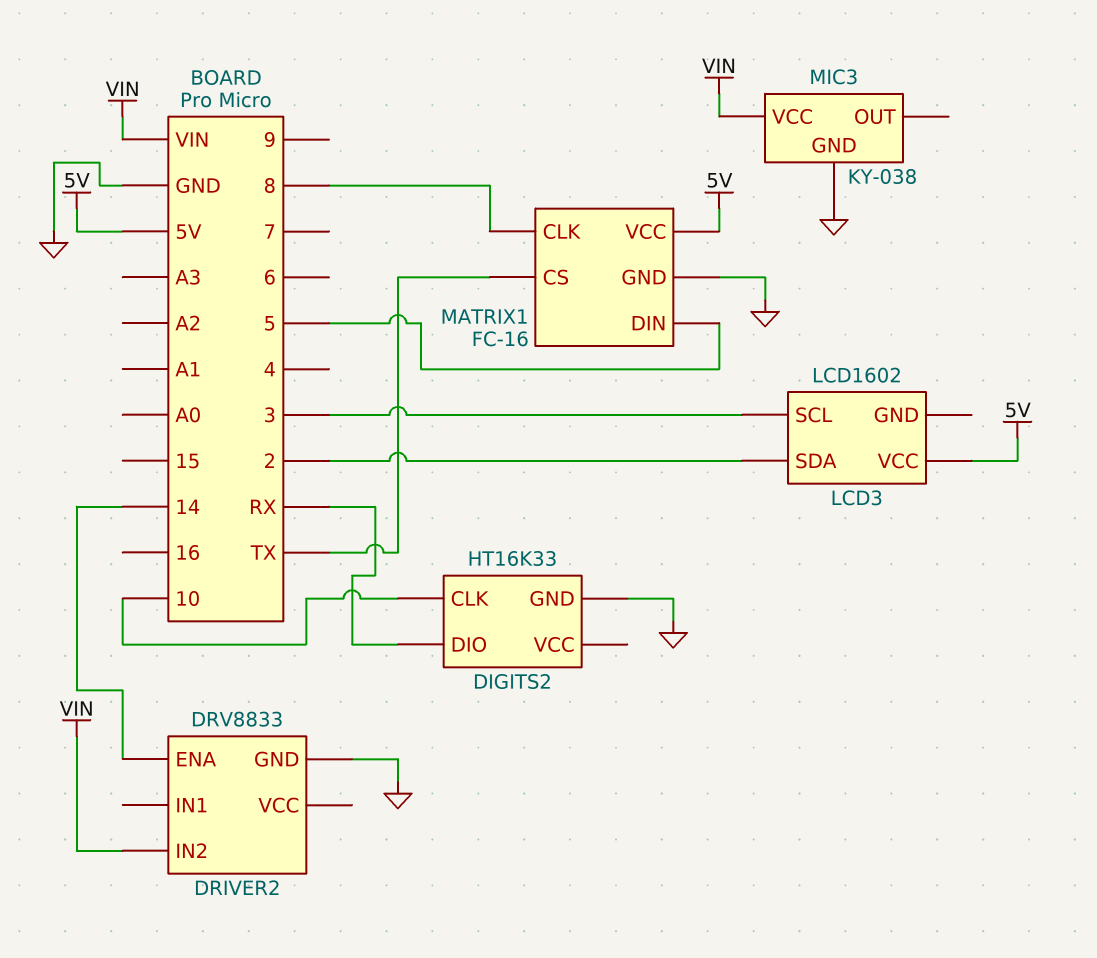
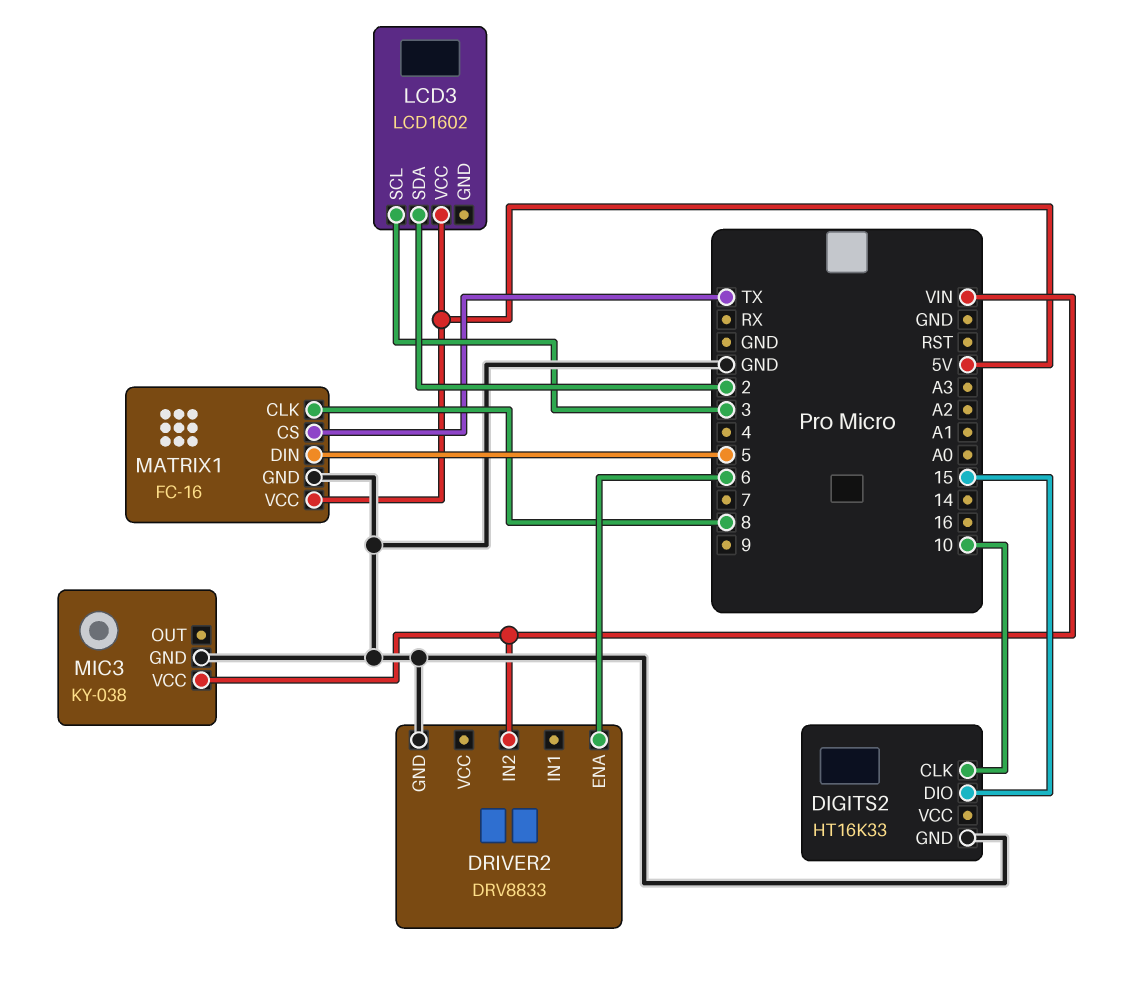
DIGITS2 pin DIO: RX -> 15
DRIVER2 pin ENA: 14 -> 6

